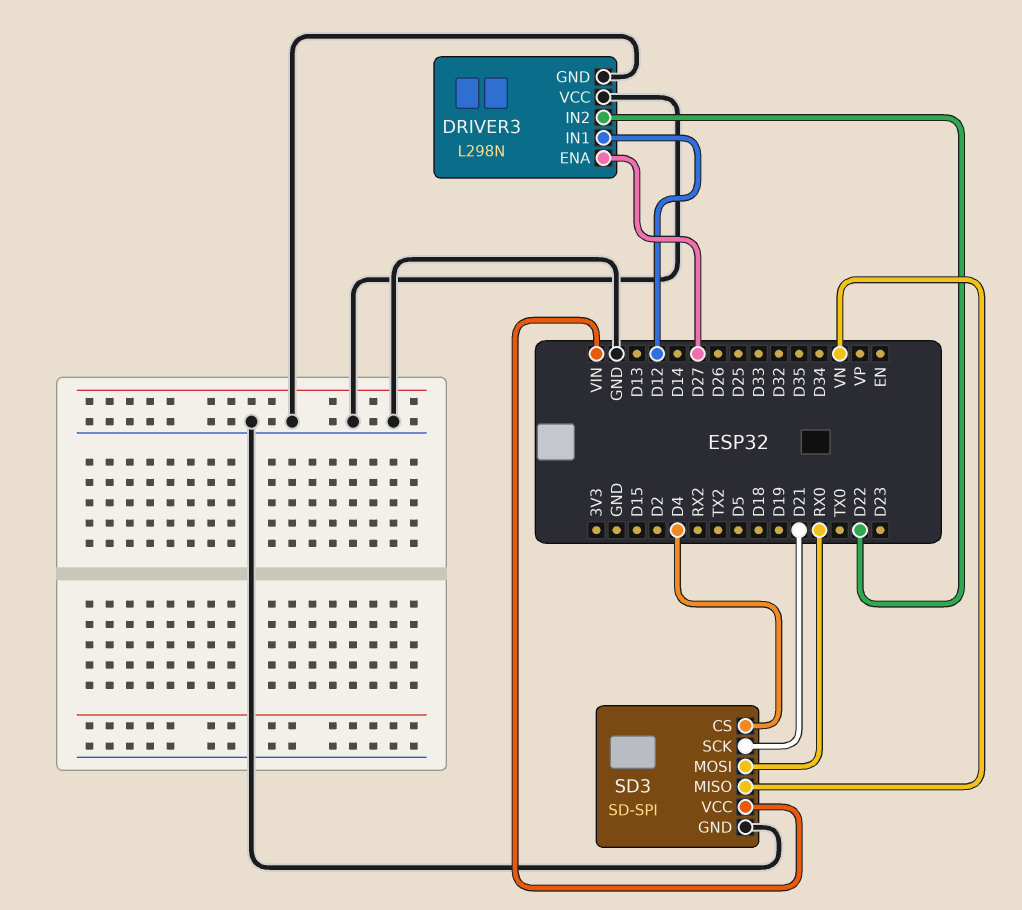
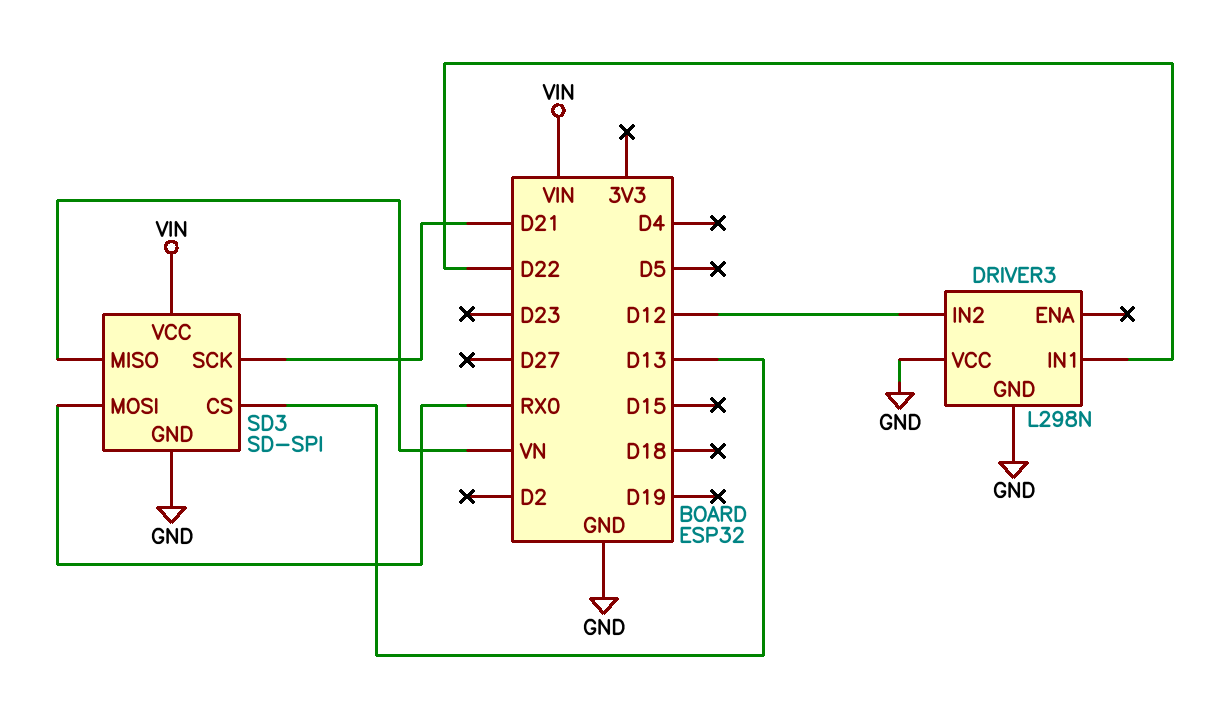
DRIVER3 pin ENA: D27 -> none
DRIVER3 pin IN1: D12 -> D22
DRIVER3 pin IN2: D22 -> D12
SD3 pin CS: D4 -> D13

